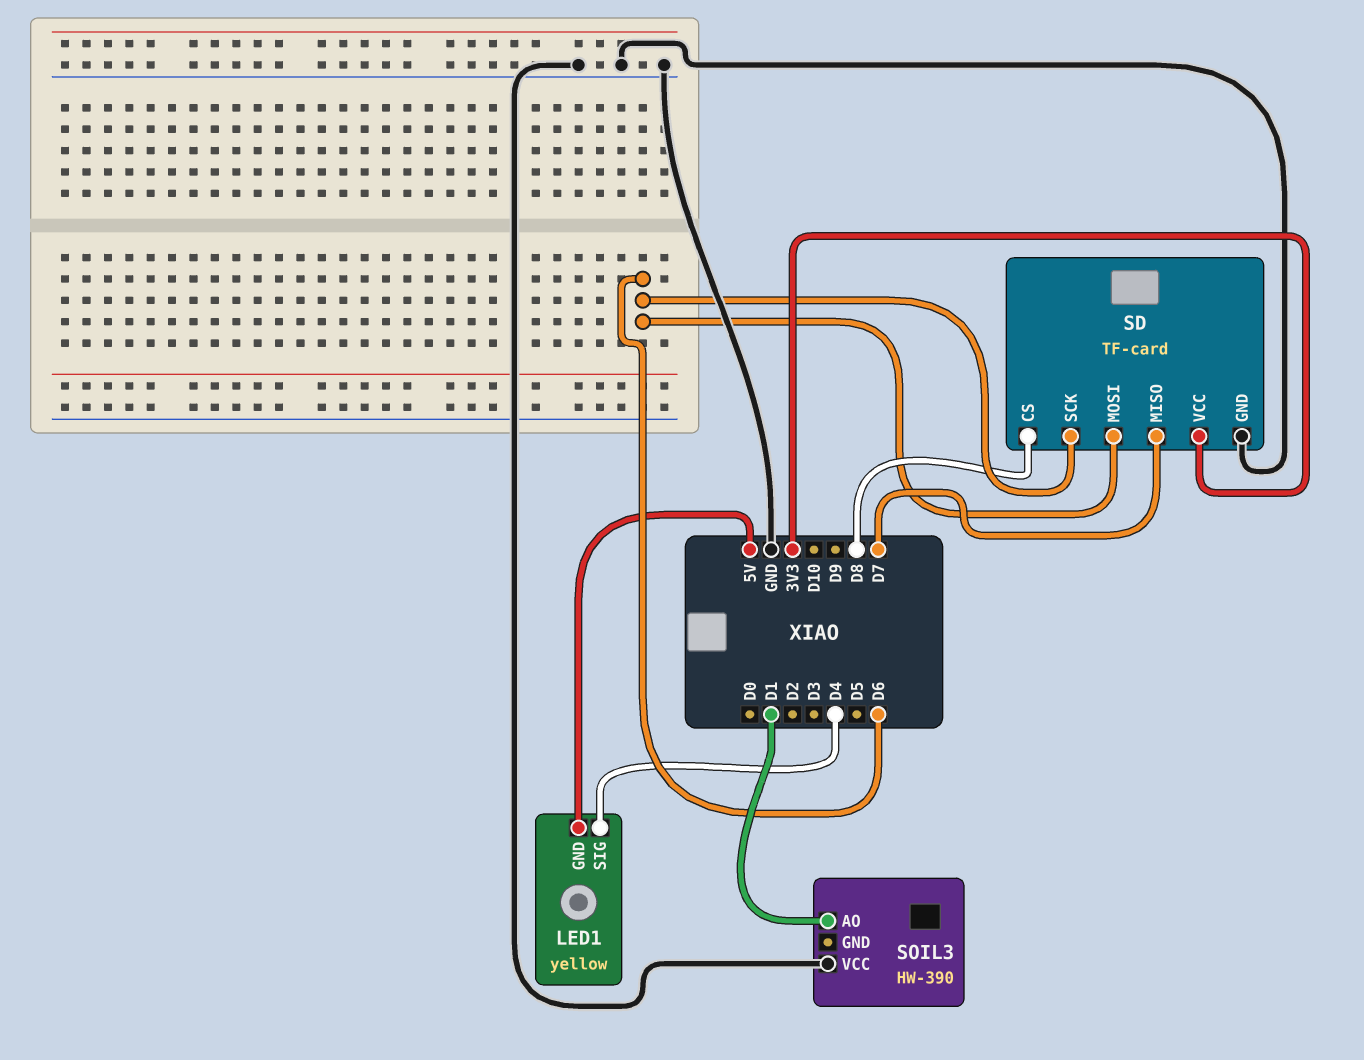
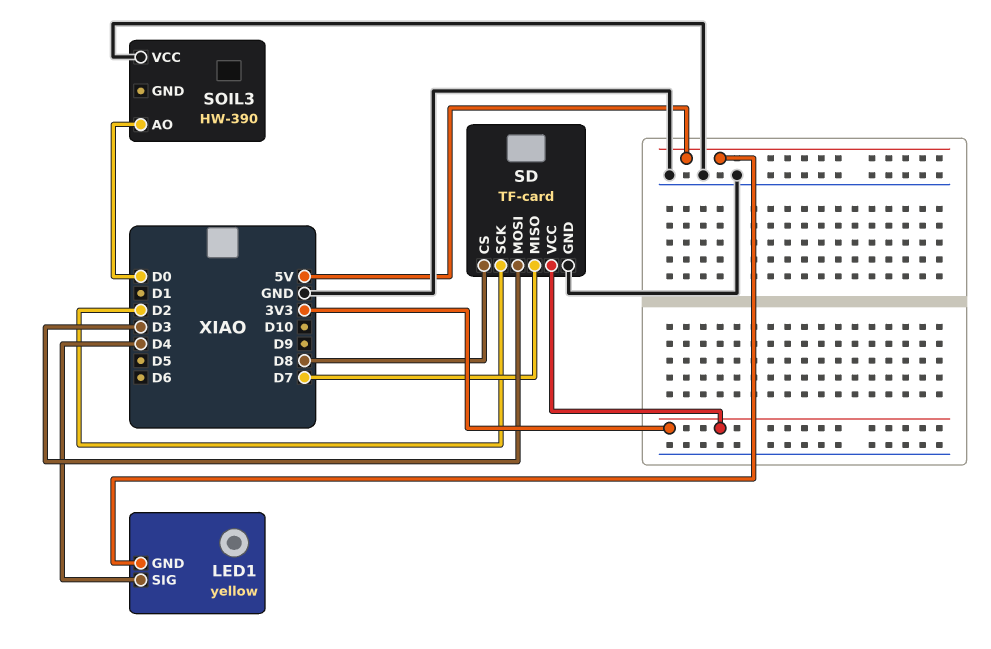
SD pin MOSI: D6 -> D3
SD pin SCK: D6 -> D2
SOIL3 pin AO: D1 -> D0

